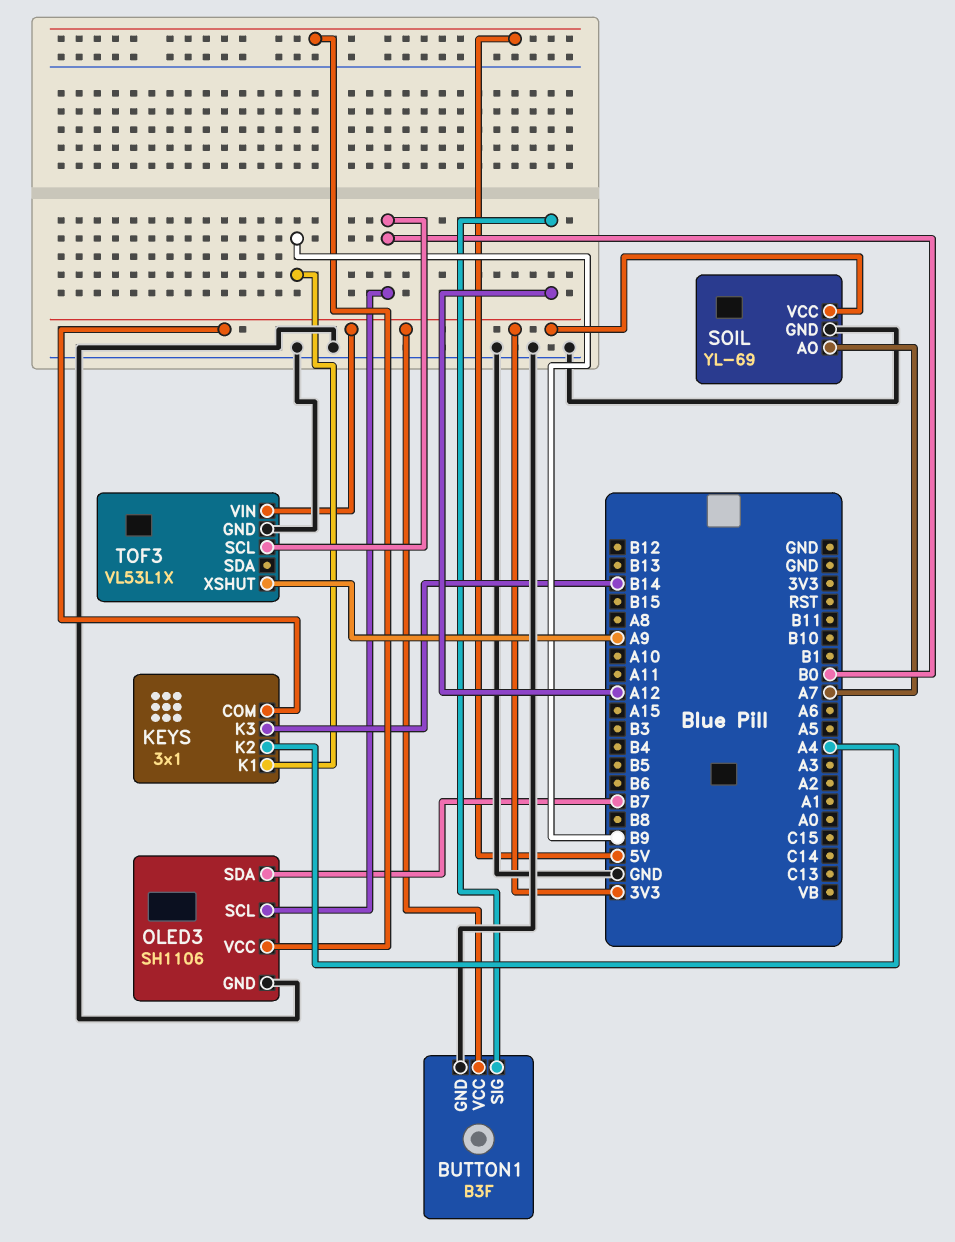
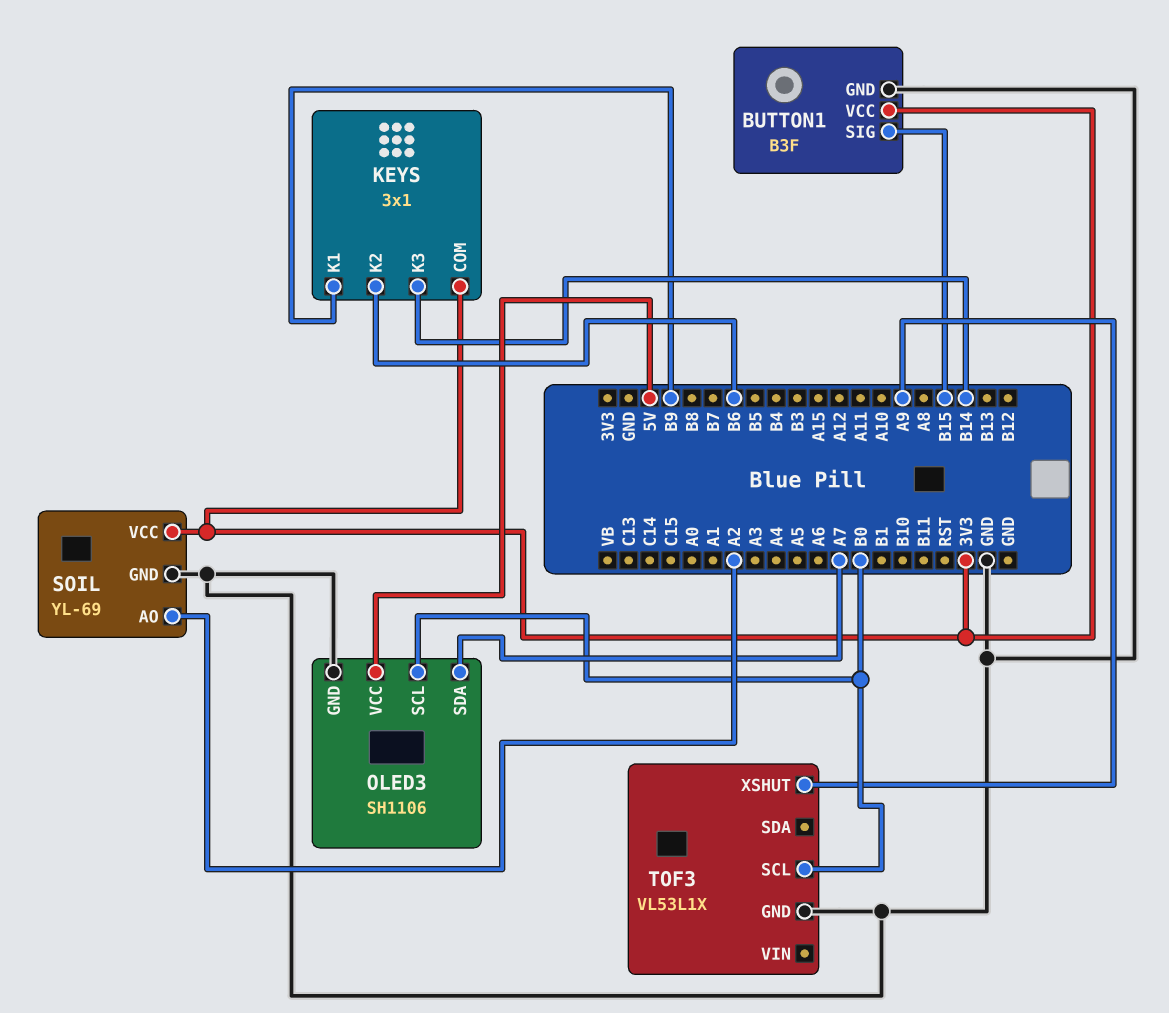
BUTTON1 pin SIG: A12 -> B15
KEYS pin K2: A4 -> B6
OLED3 pin SDA: B7 -> A7
SOIL pin AO: A7 -> A2
TOF3 pin VIN: 3V3 -> none

